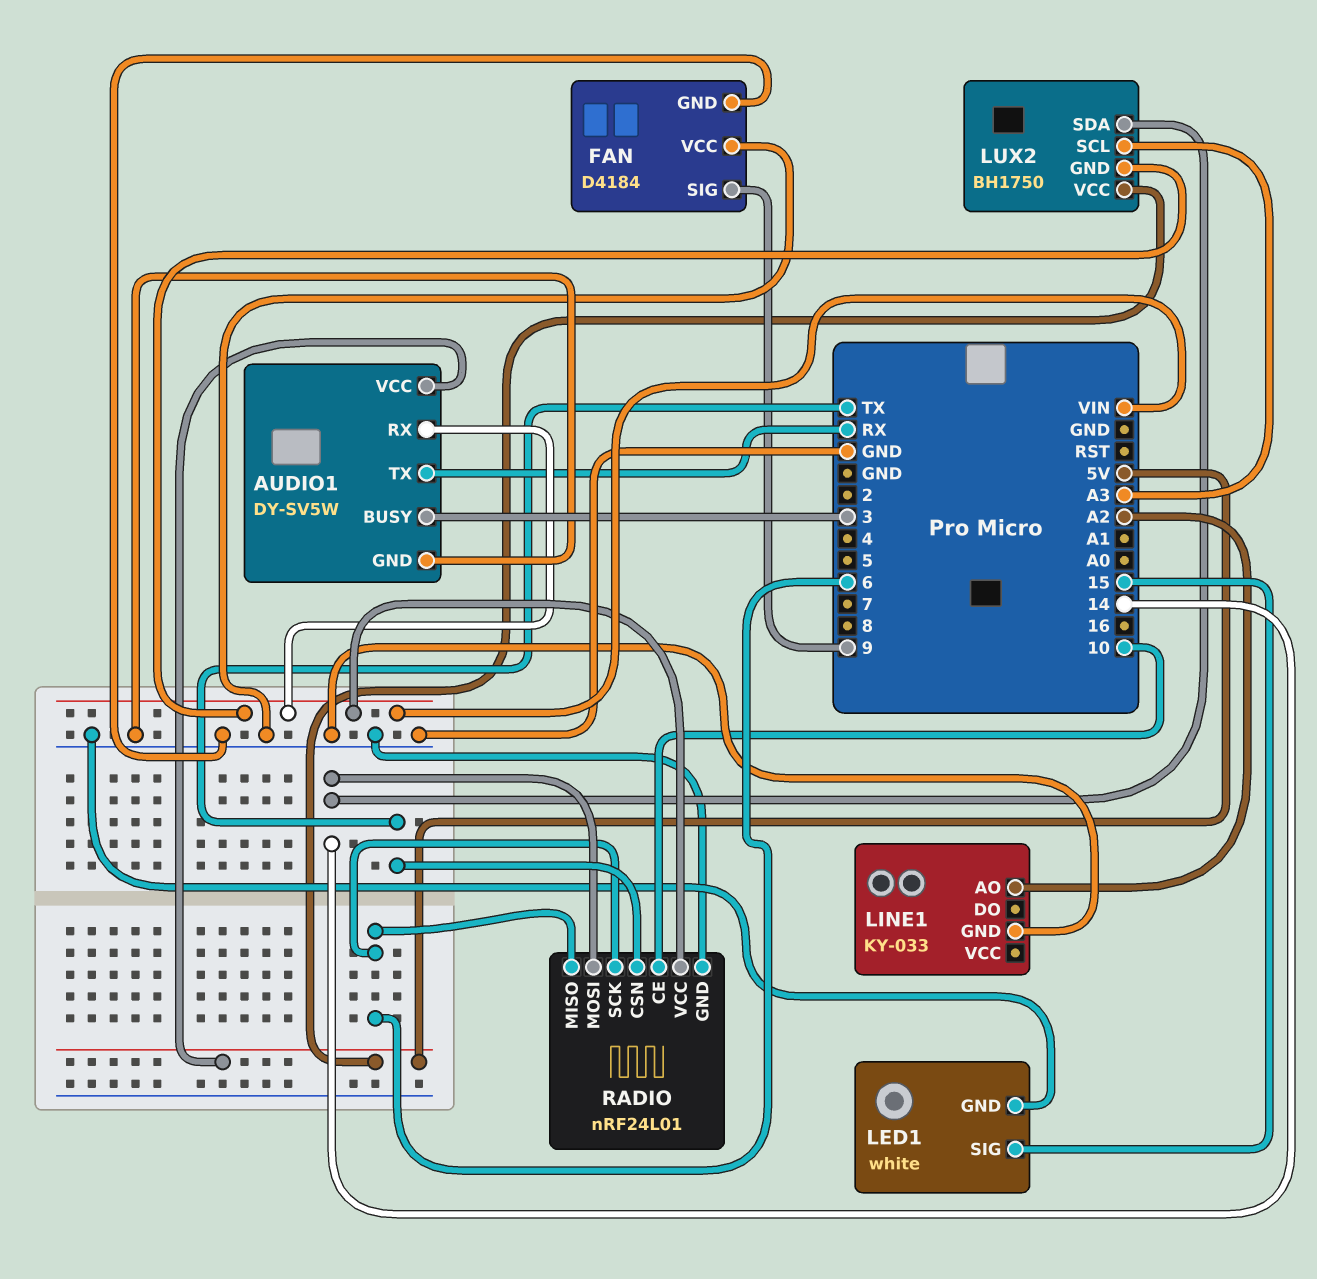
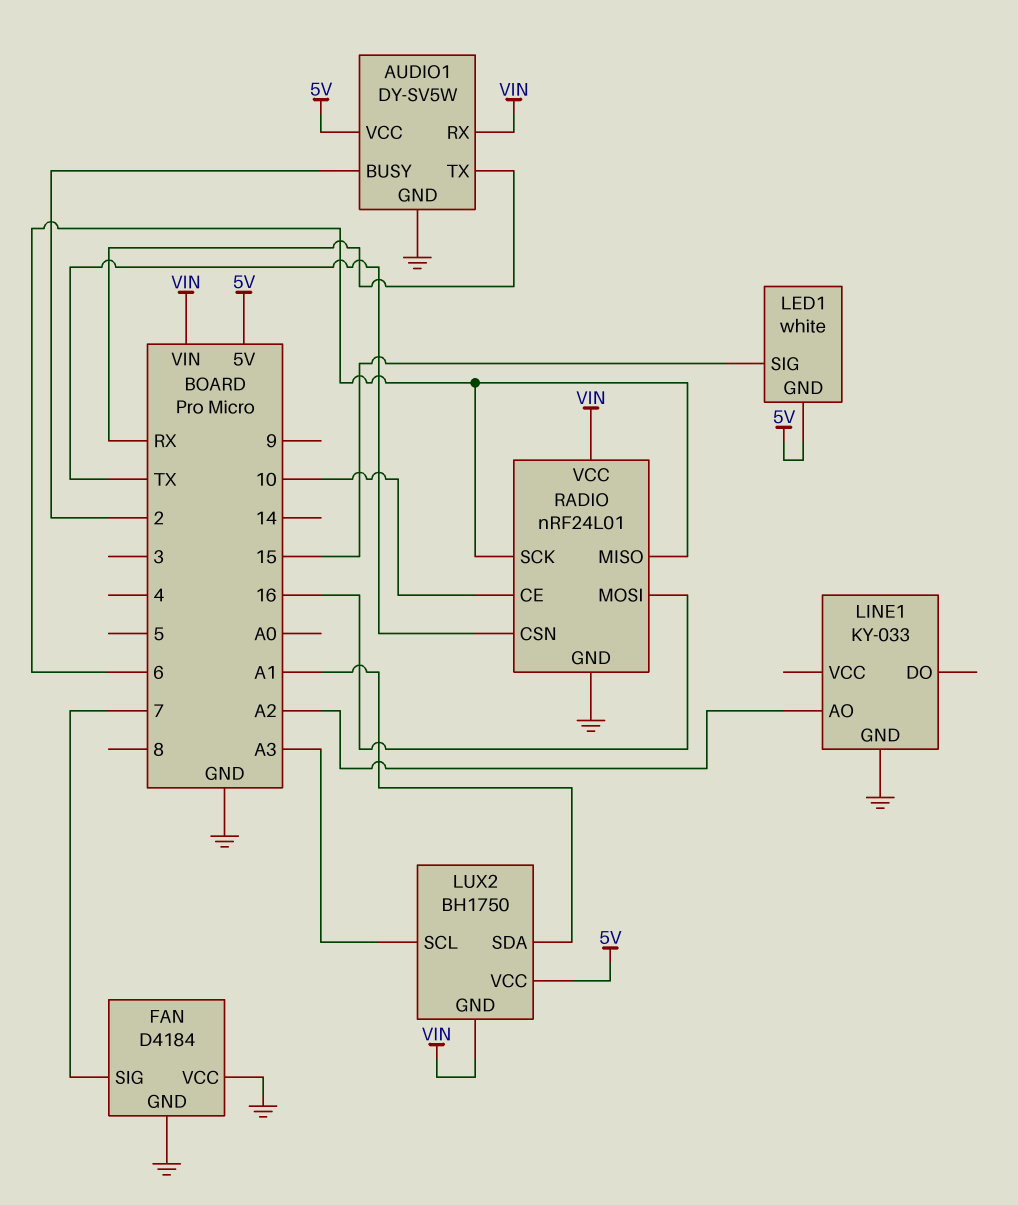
AUDIO1 pin BUSY: 3 -> 2
FAN pin SIG: 9 -> 7
LED1 pin GND: GND -> 5V
LUX2 pin SDA: 14 -> A1
RADIO pin MOSI: 14 -> 16

